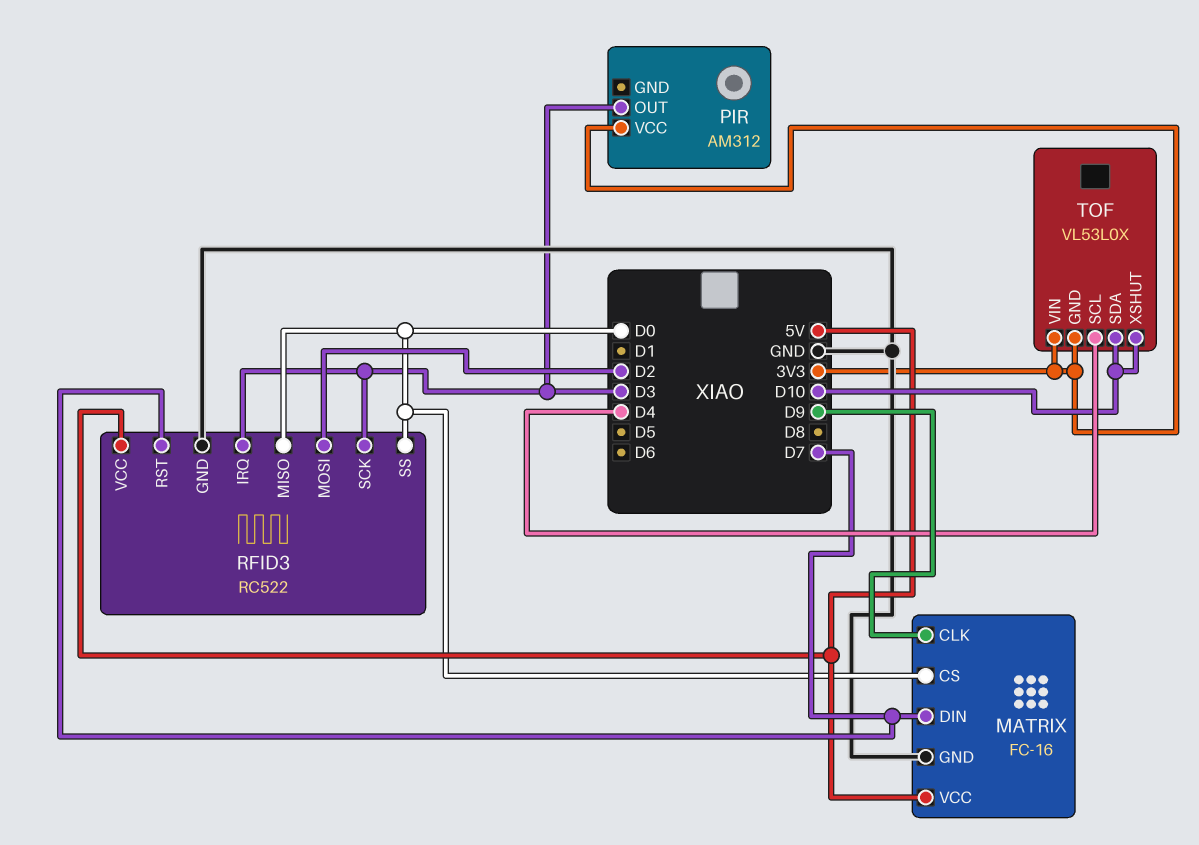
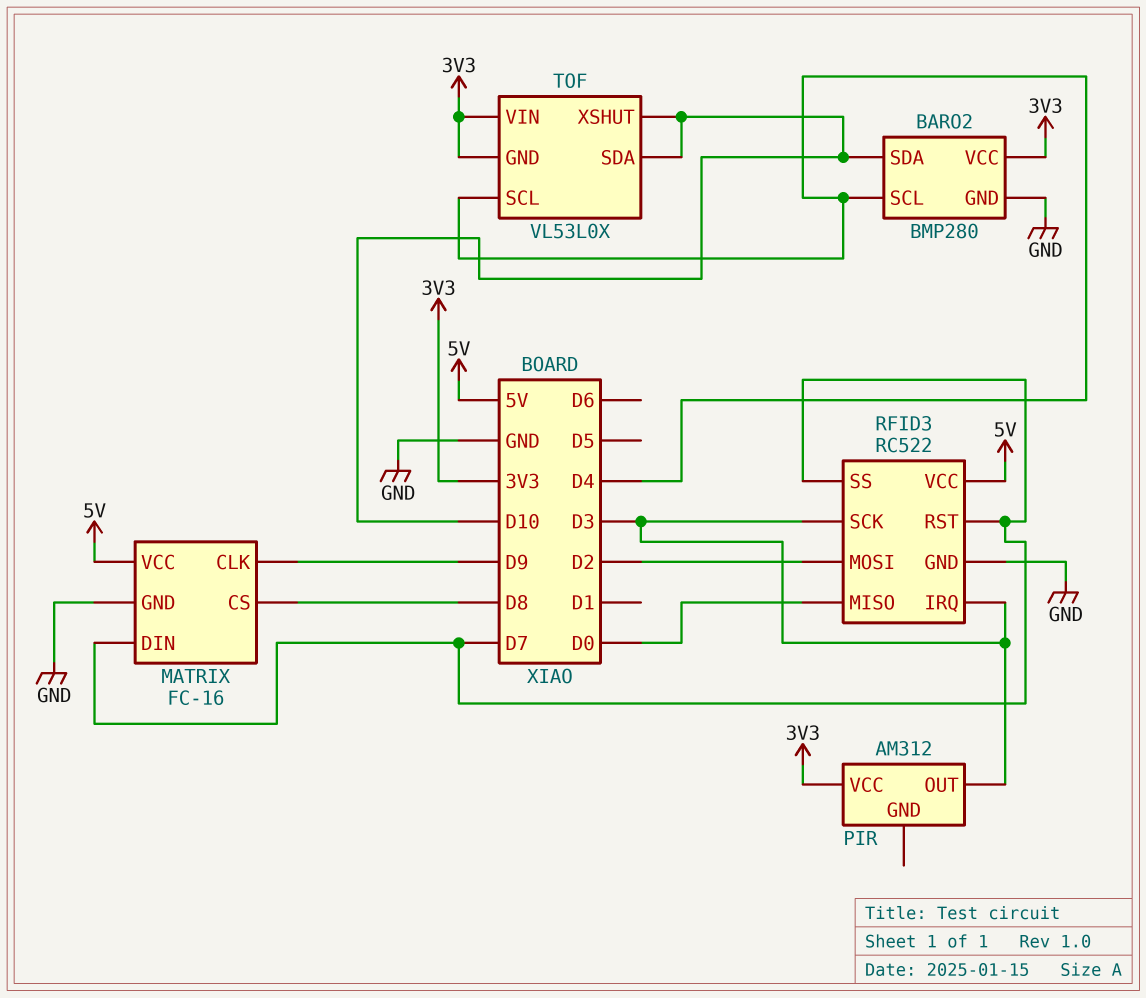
BARO2: none -> BMP280
BARO2 pin GND: none -> GND
BARO2 pin SCL: none -> D4
BARO2 pin SDA: none -> D10
BARO2 pin VCC: none -> 3V3
MATRIX pin CS: D0 -> D8
RFID3 pin SS: D0 -> D7

